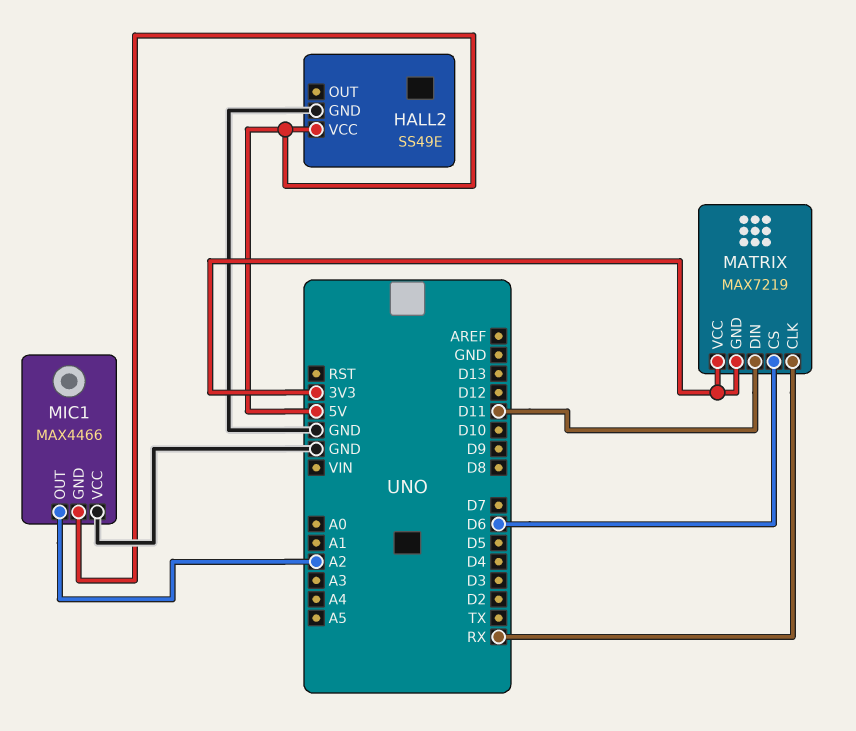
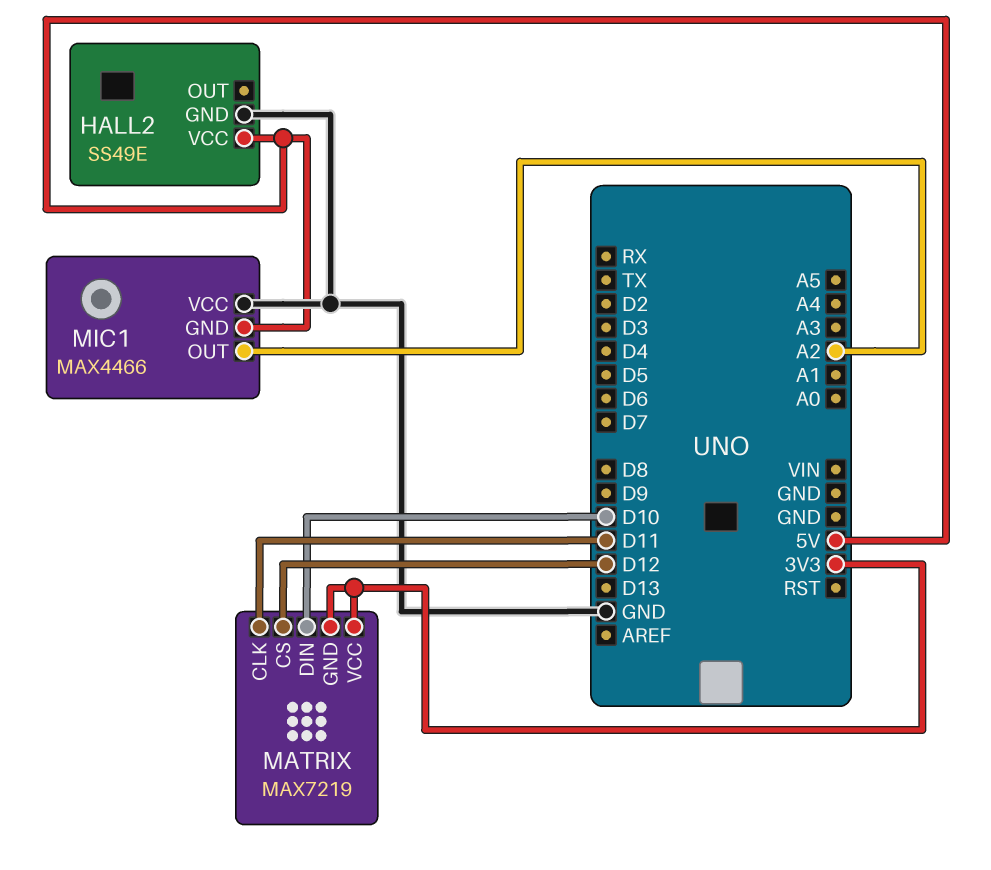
MATRIX pin CLK: RX -> D11
MATRIX pin CS: D6 -> D12
MATRIX pin DIN: D11 -> D10

